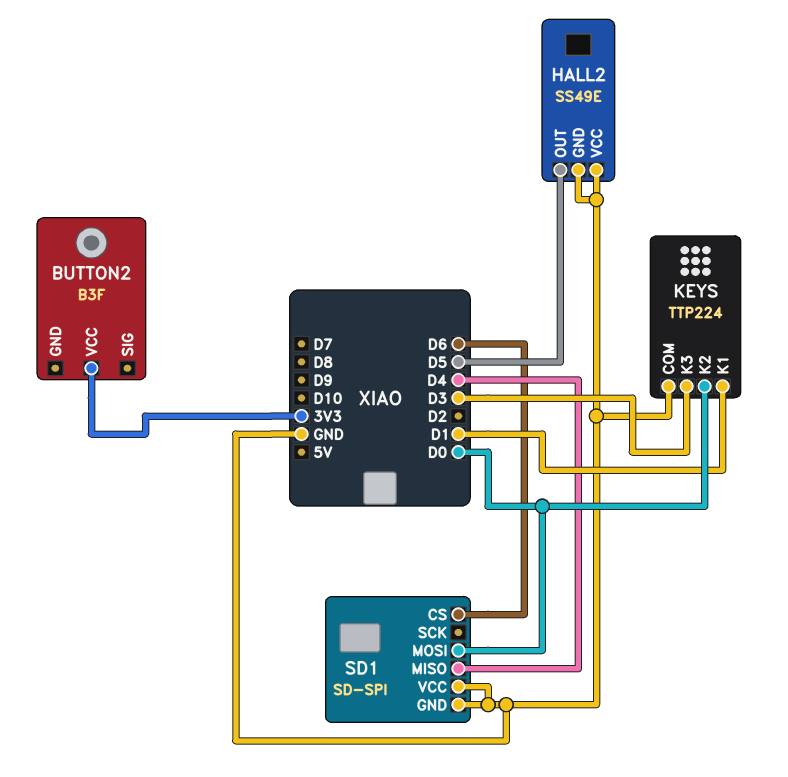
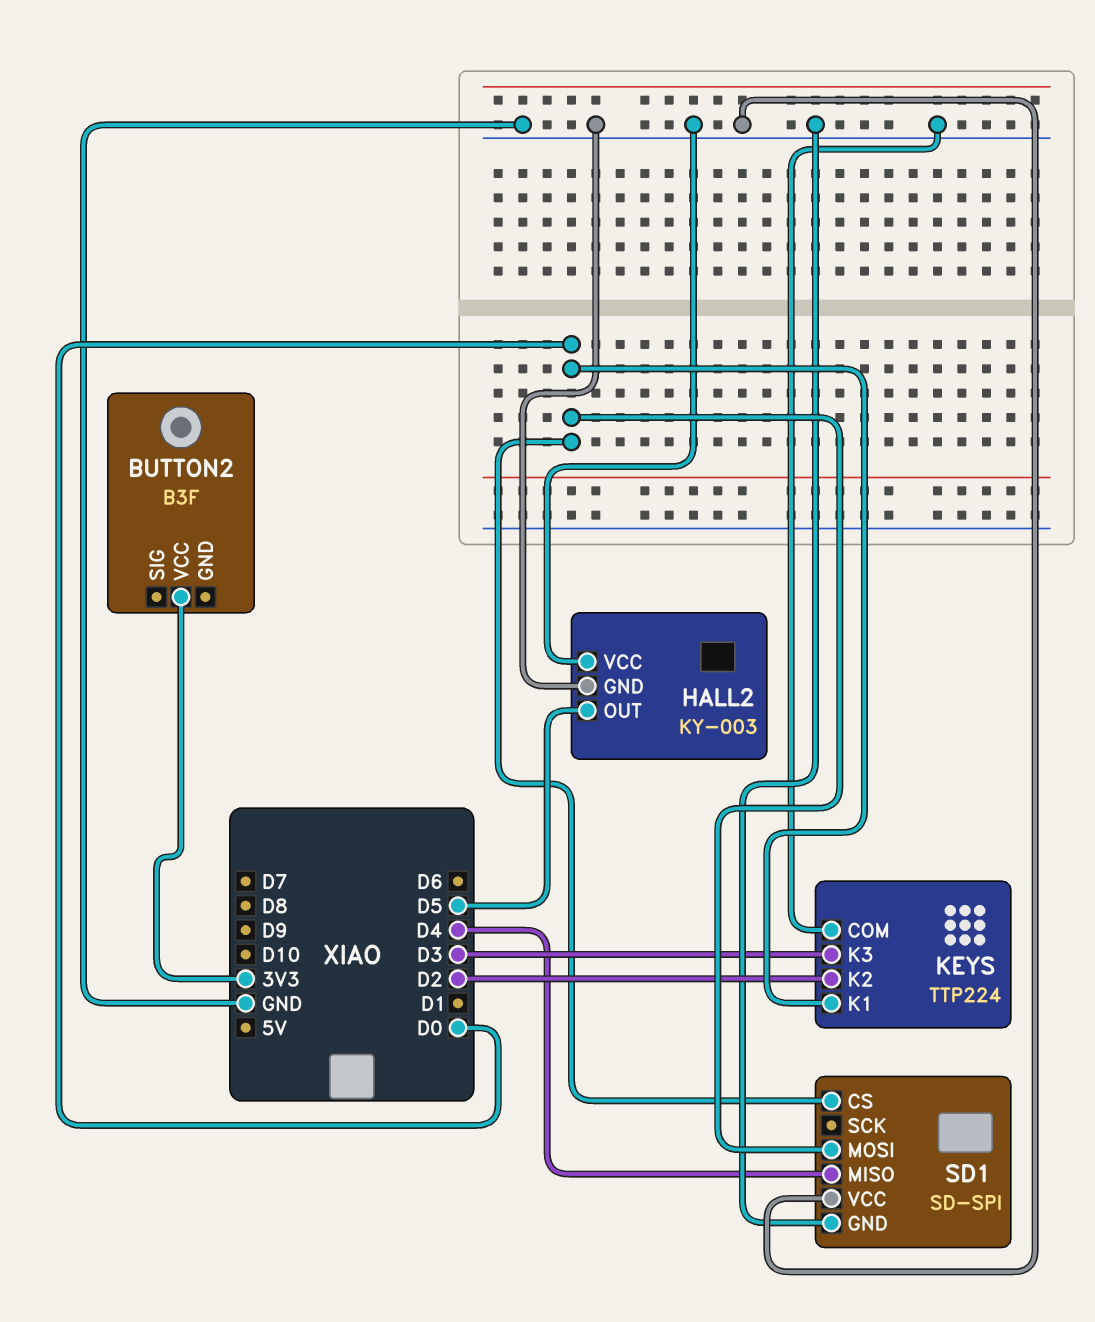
HALL2: SS49E -> KY-003
KEYS pin K1: D1 -> D0
KEYS pin K2: D0 -> D2
SD1 pin CS: D6 -> D0

